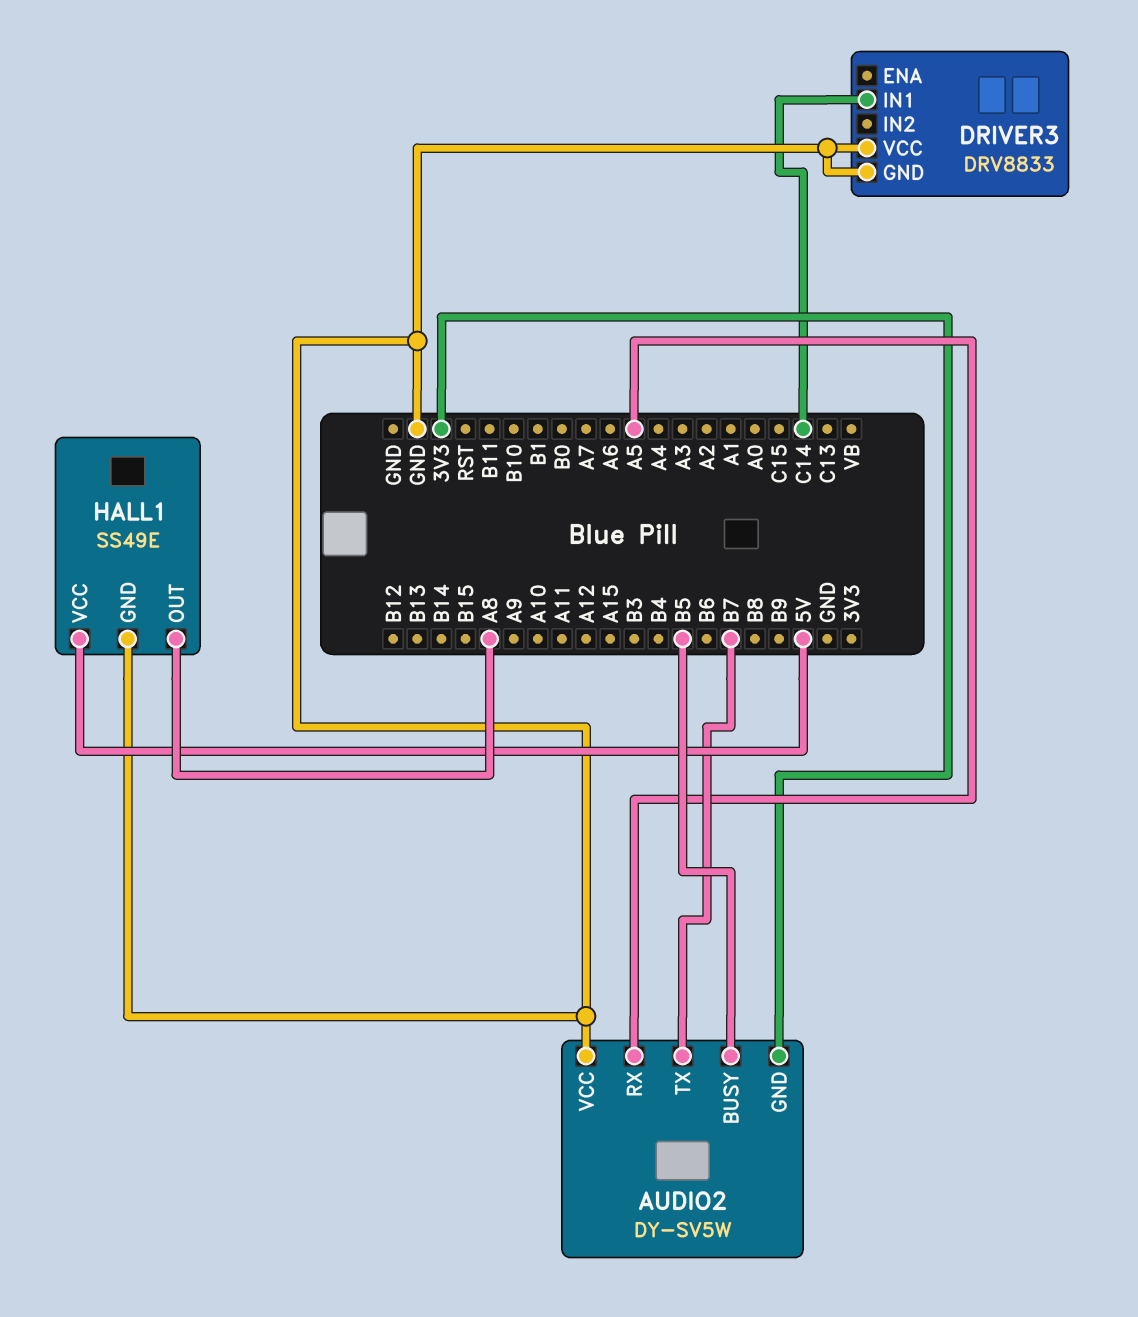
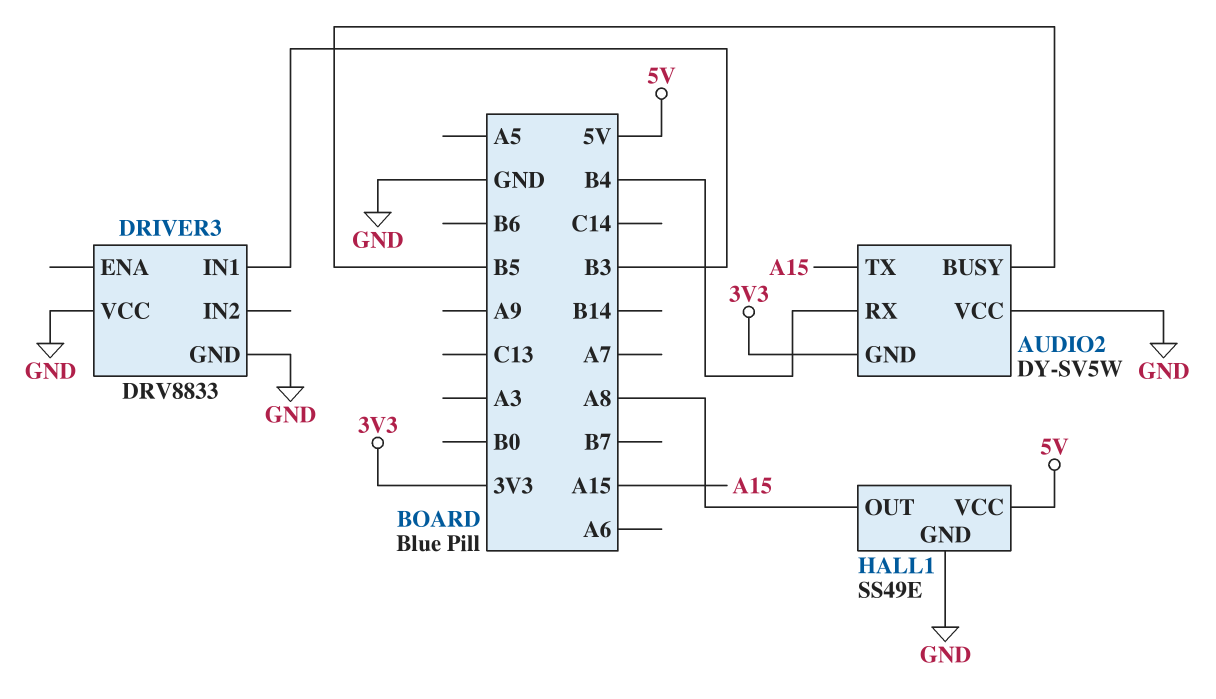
AUDIO2 pin RX: A5 -> B4
AUDIO2 pin TX: B7 -> A15
DRIVER3 pin IN1: C14 -> B3

